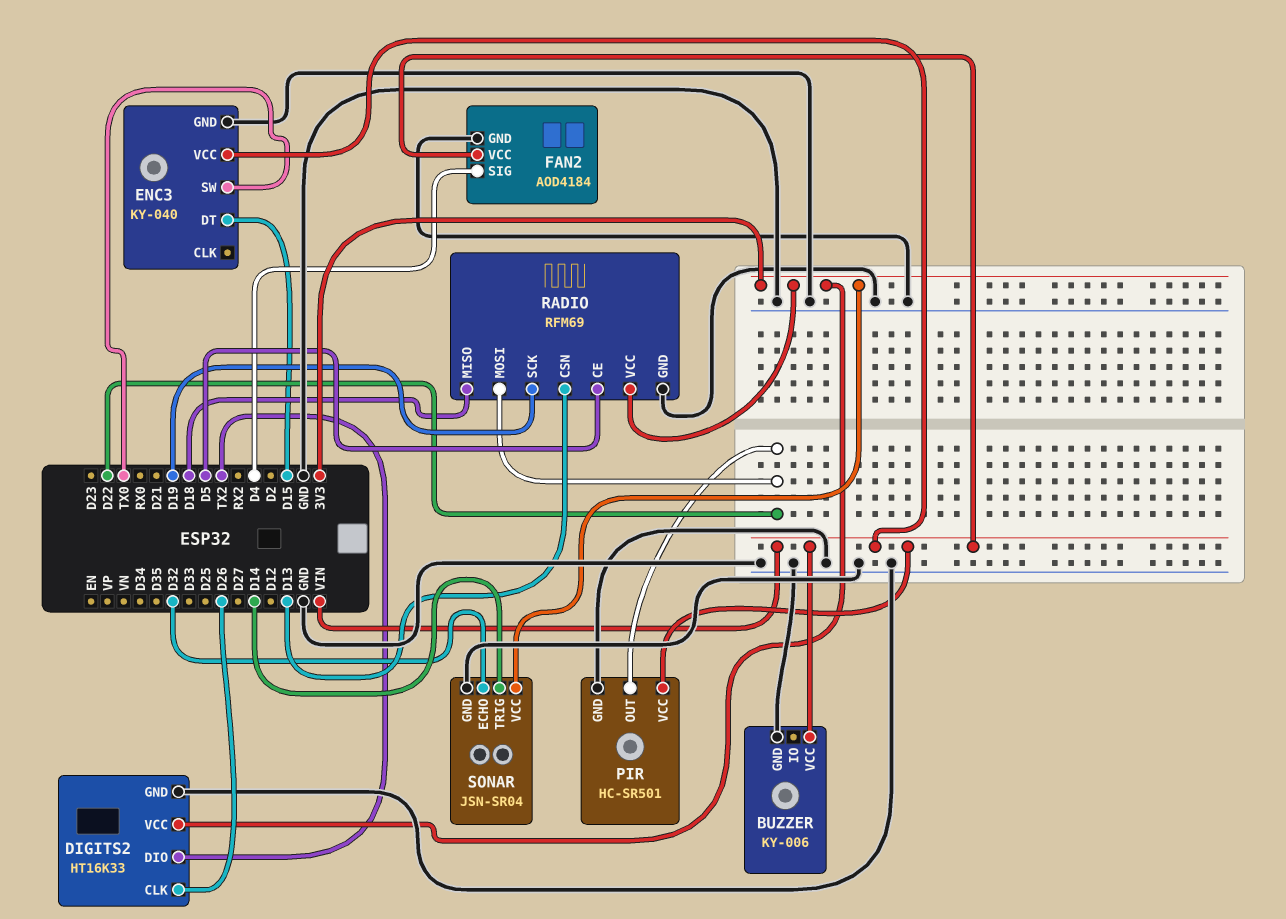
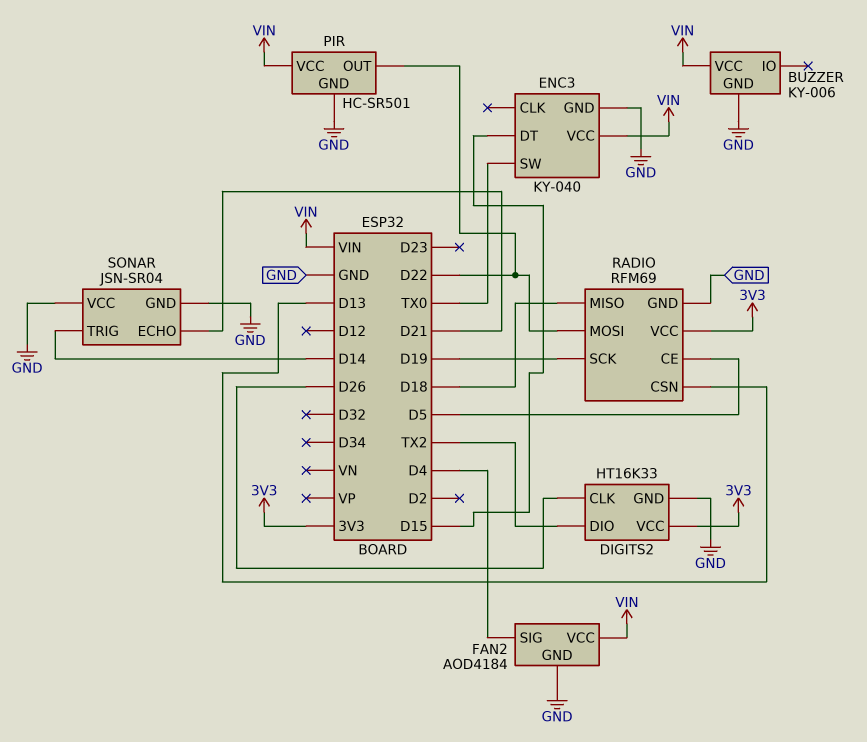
SONAR pin ECHO: D32 -> D21
SONAR pin VCC: 3V3 -> GND

